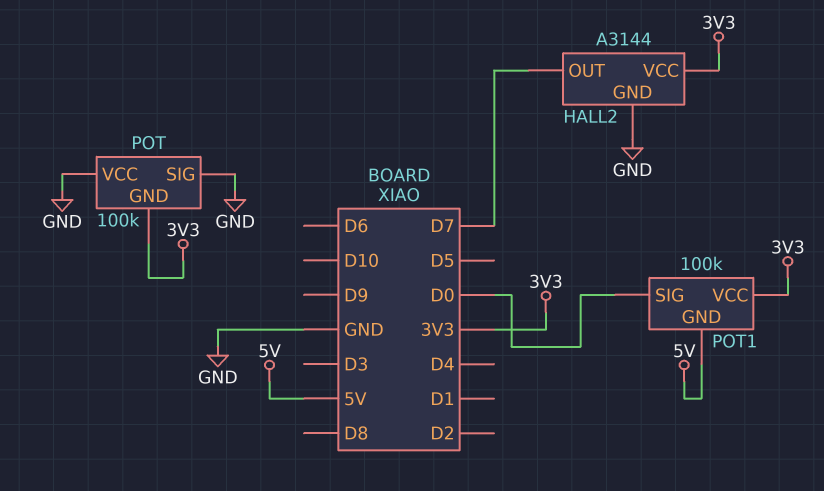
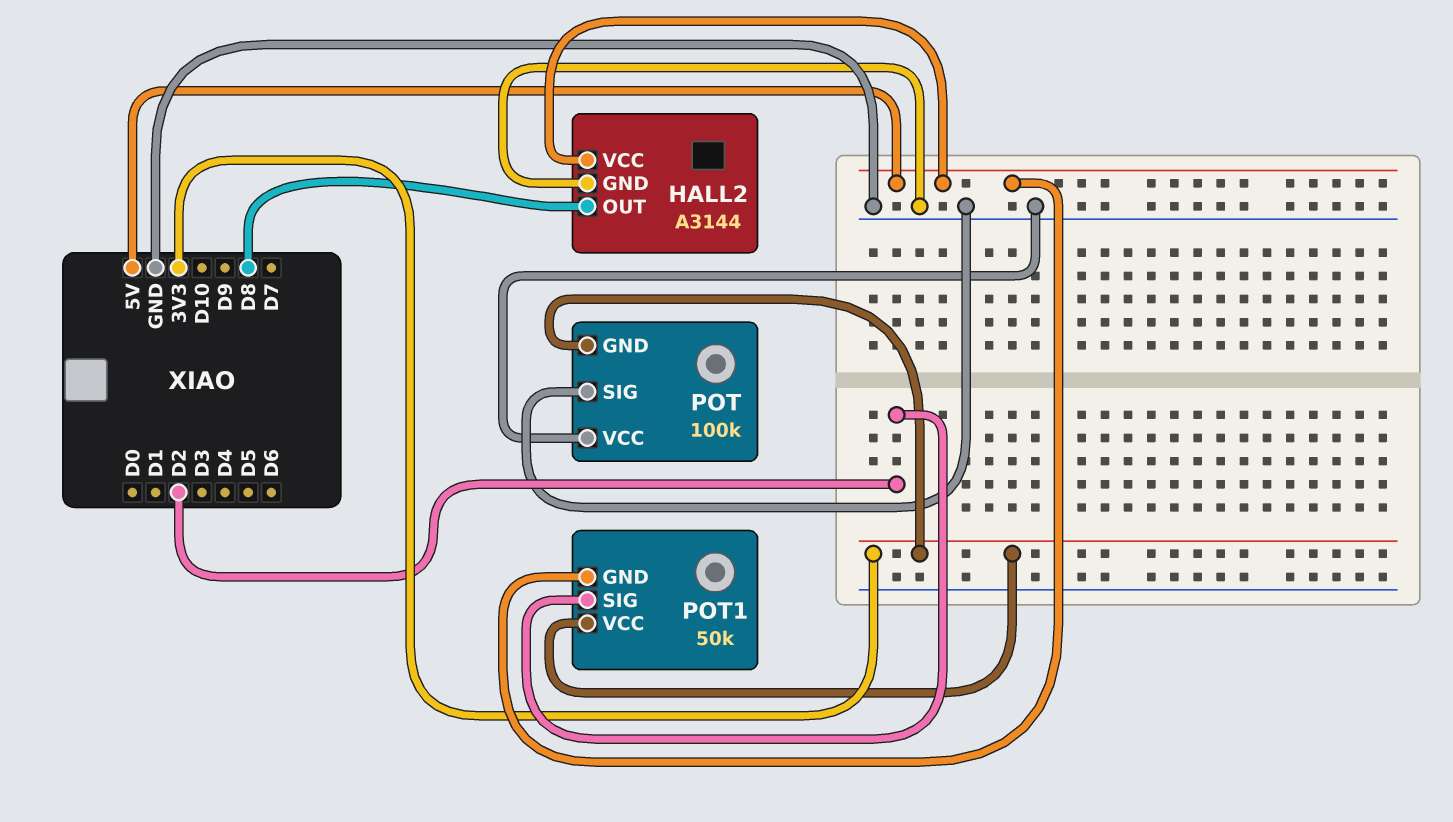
HALL2 pin OUT: D7 -> D8
HALL2 pin VCC: 3V3 -> 5V
POT1: 100k -> 50k
POT1 pin SIG: D0 -> D2

